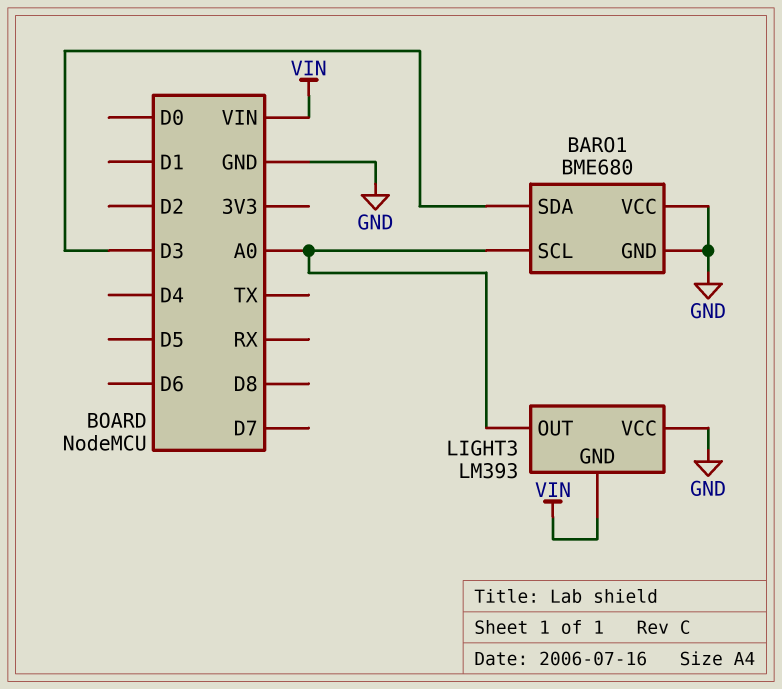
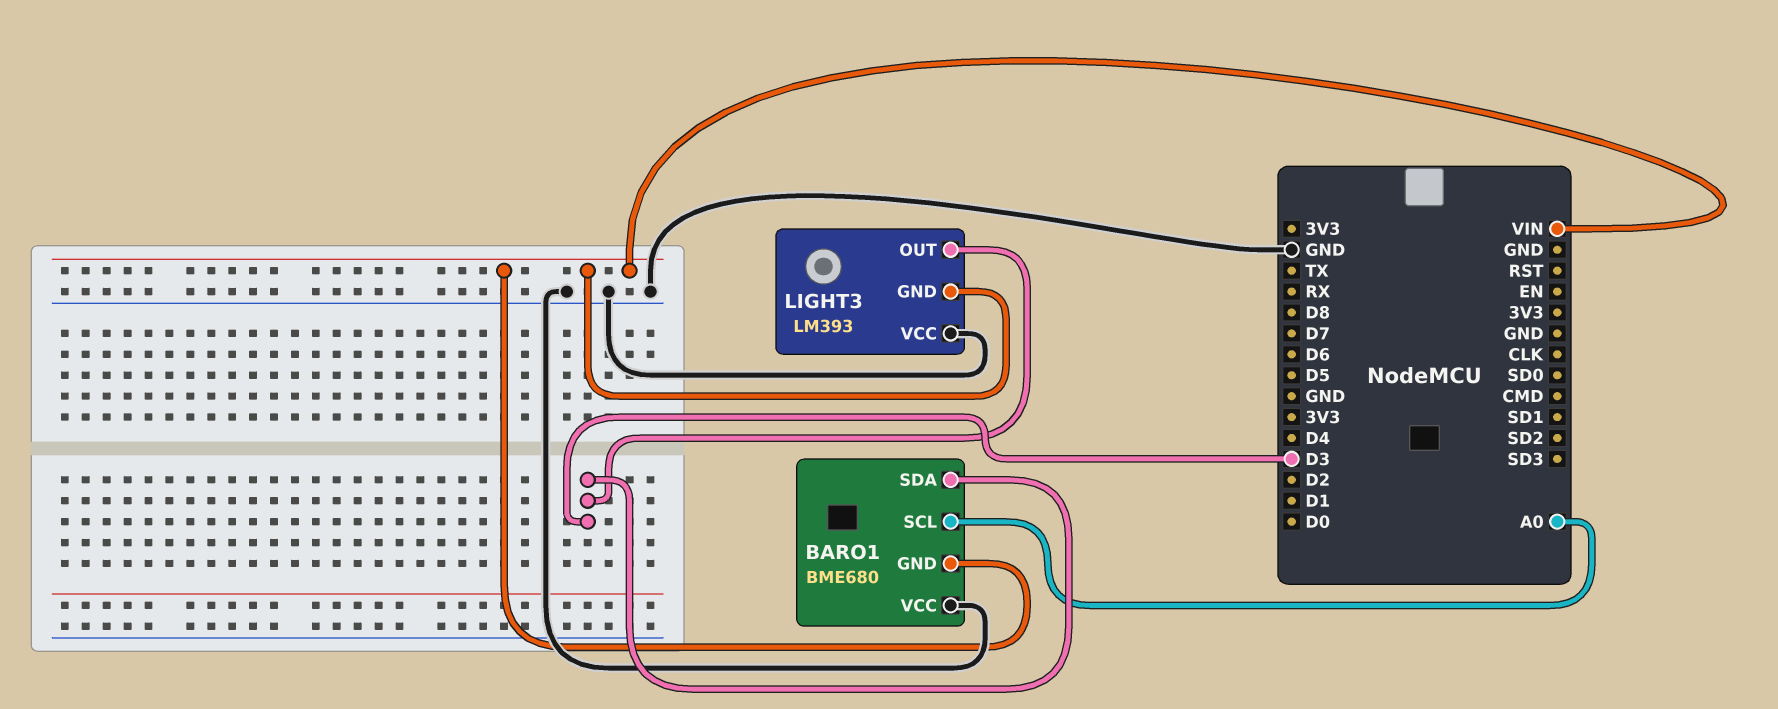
BARO1 pin GND: GND -> VIN
LIGHT3 pin OUT: A0 -> D3

